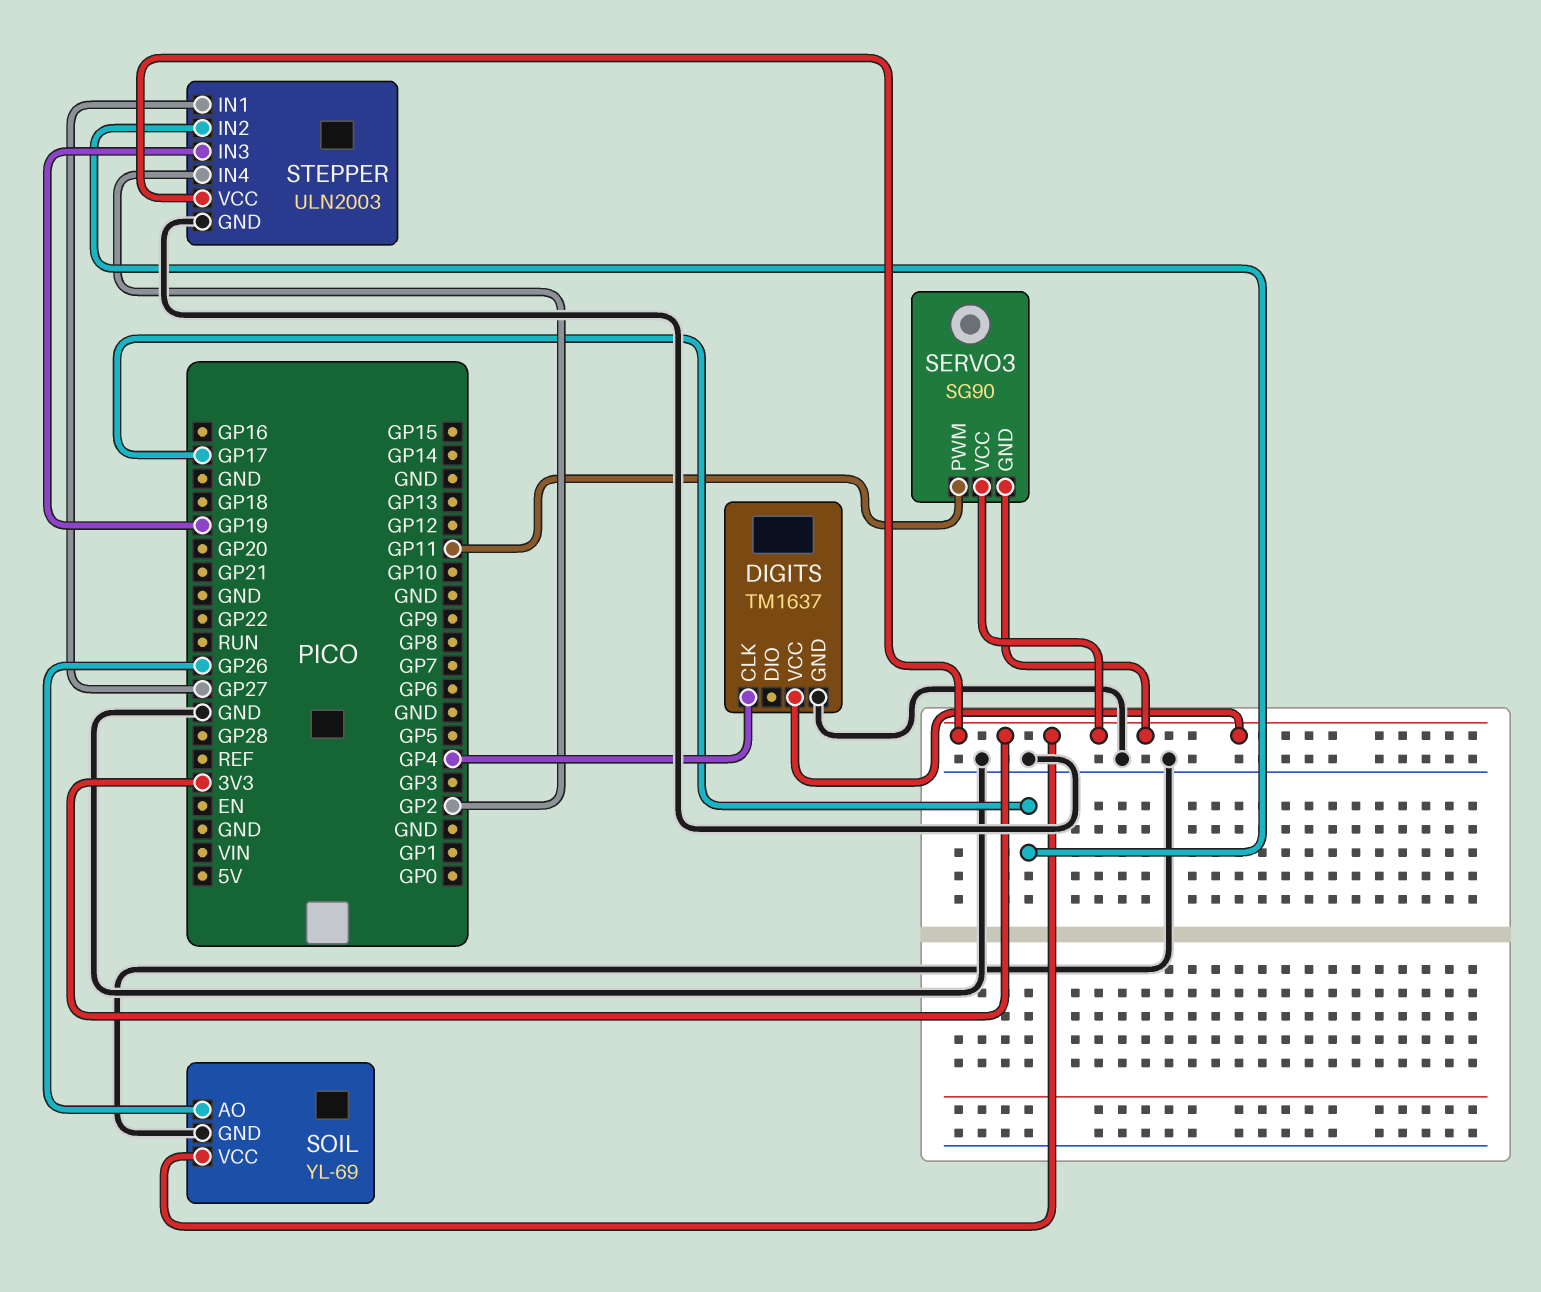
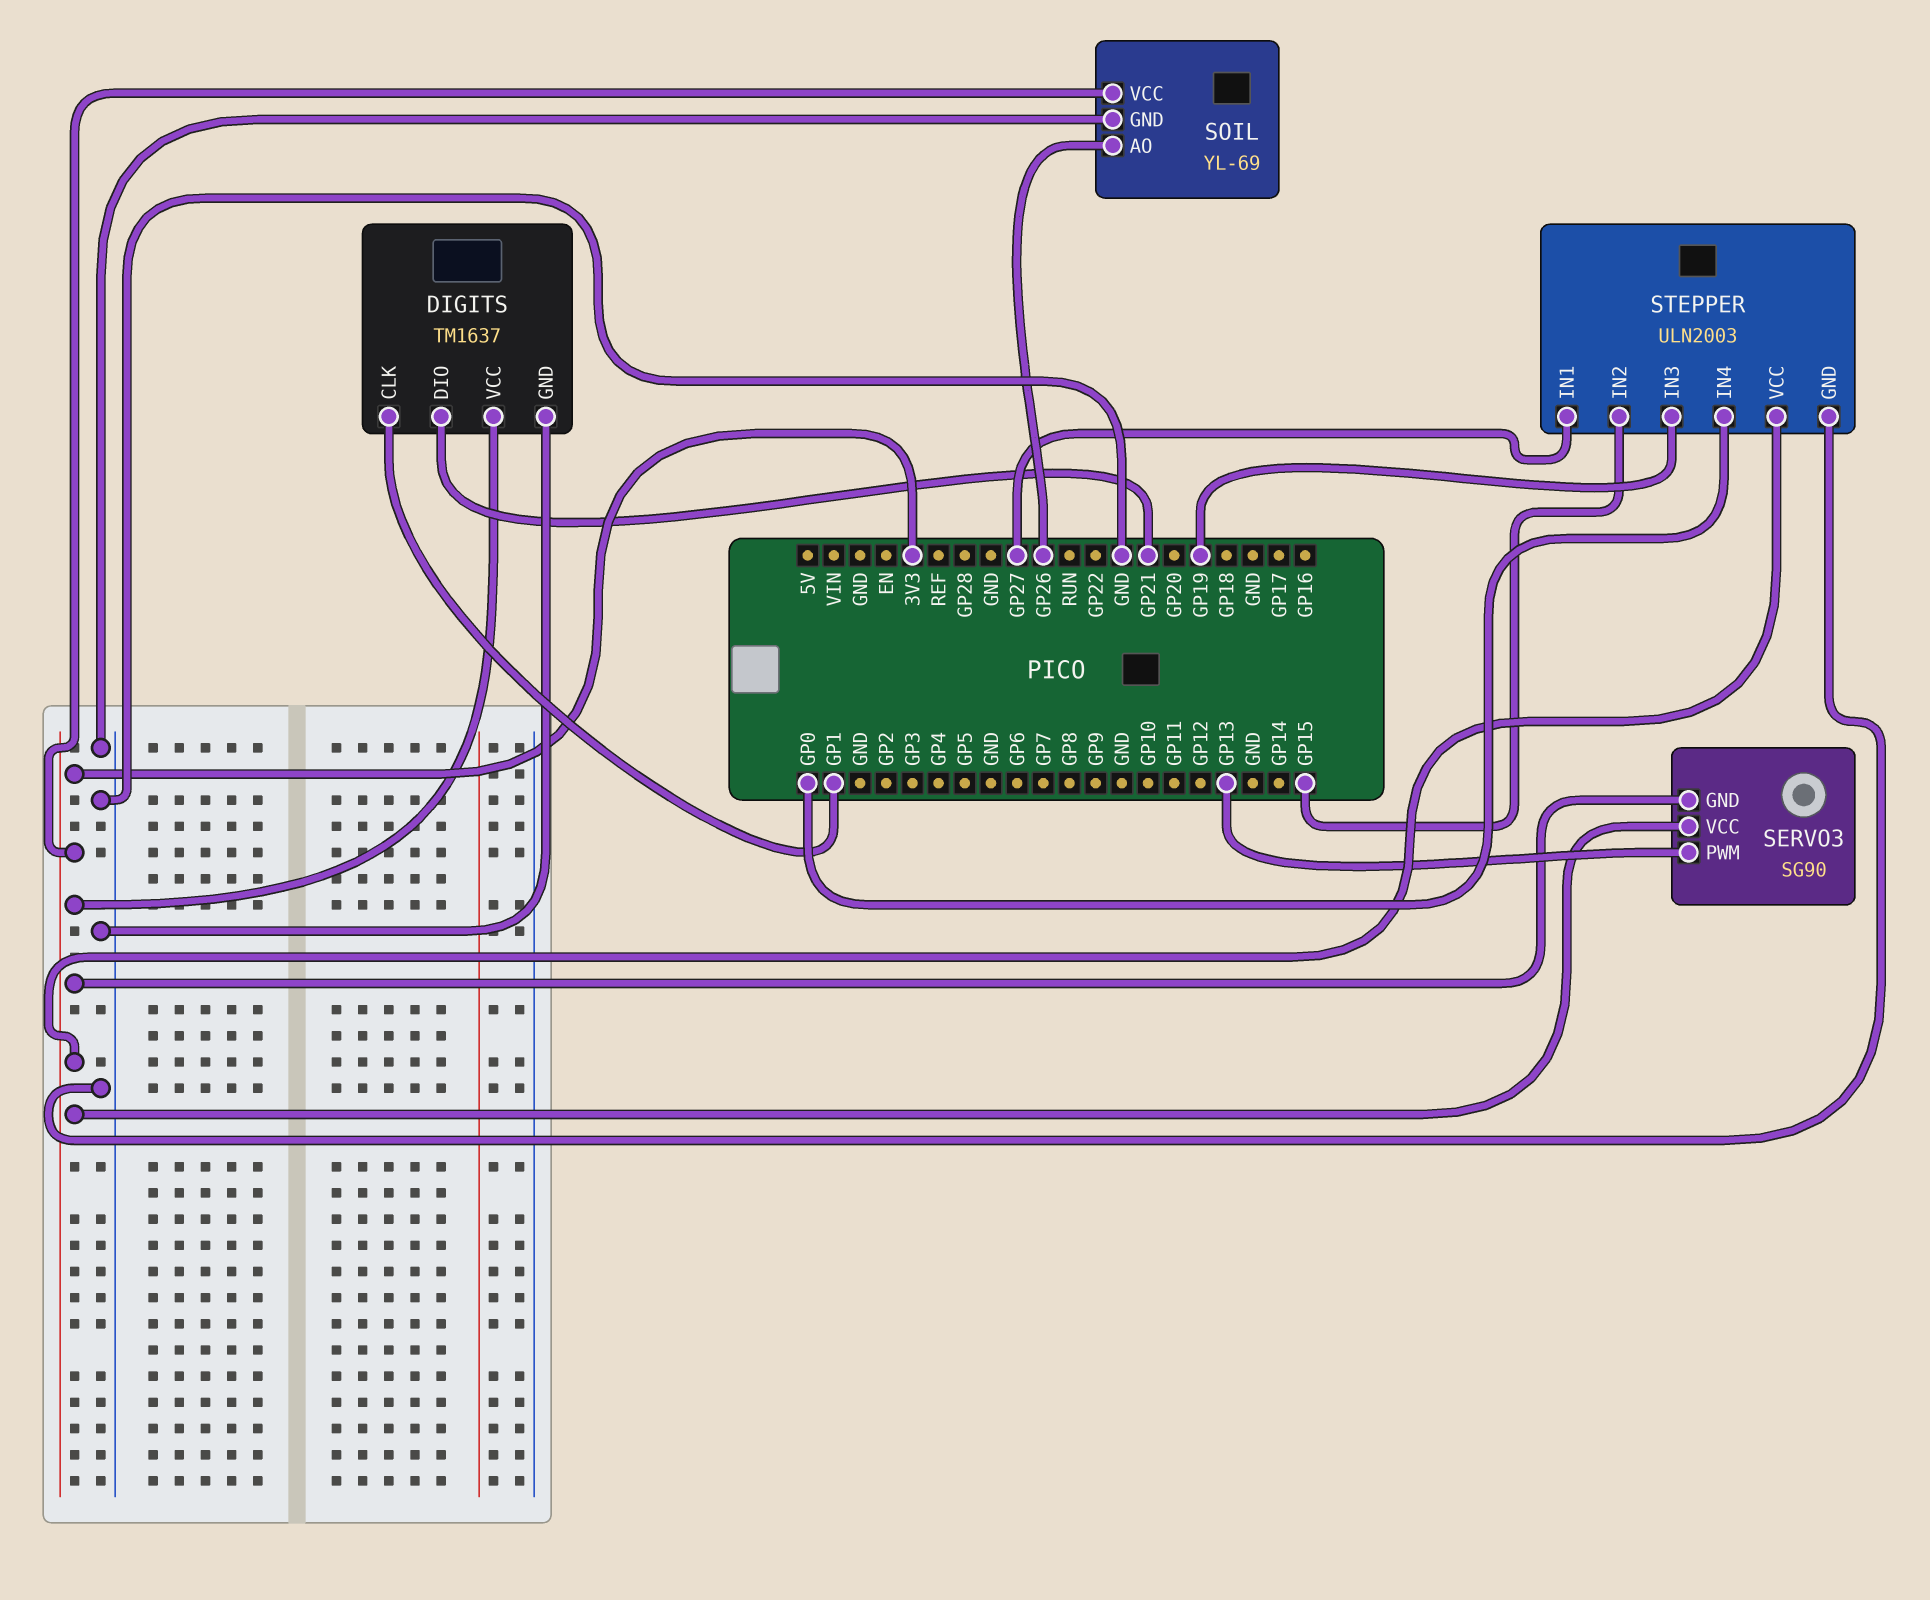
DIGITS pin CLK: GP4 -> GP1
DIGITS pin DIO: none -> GP21
SERVO3 pin PWM: GP11 -> GP13
STEPPER pin IN2: GP17 -> GP15
STEPPER pin IN4: GP2 -> GP0

